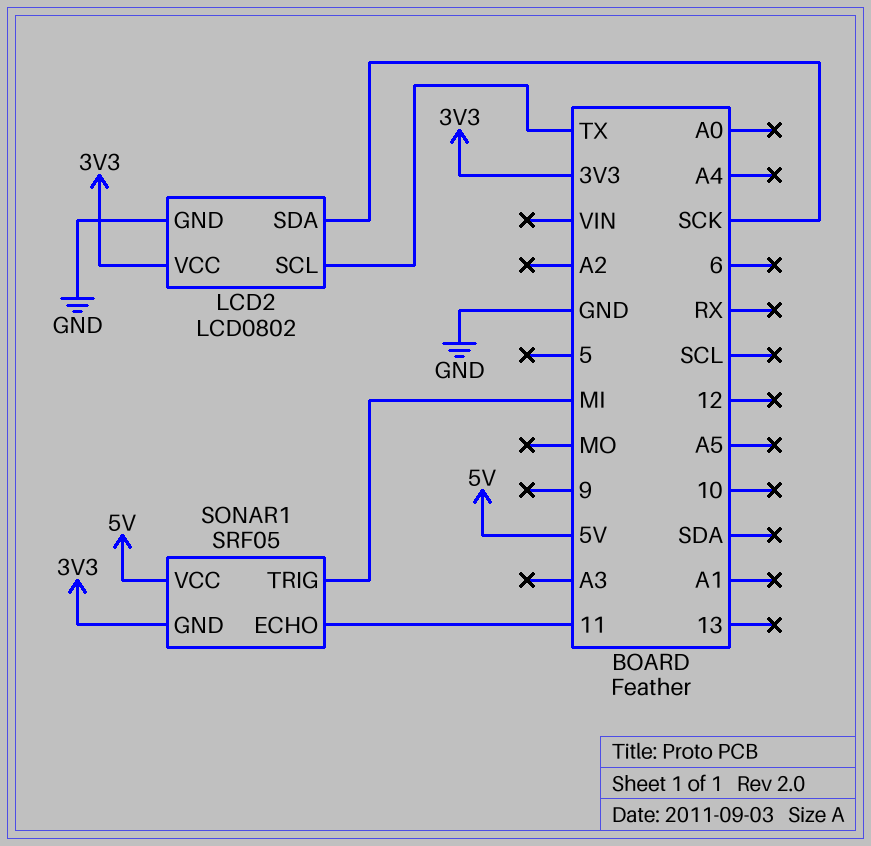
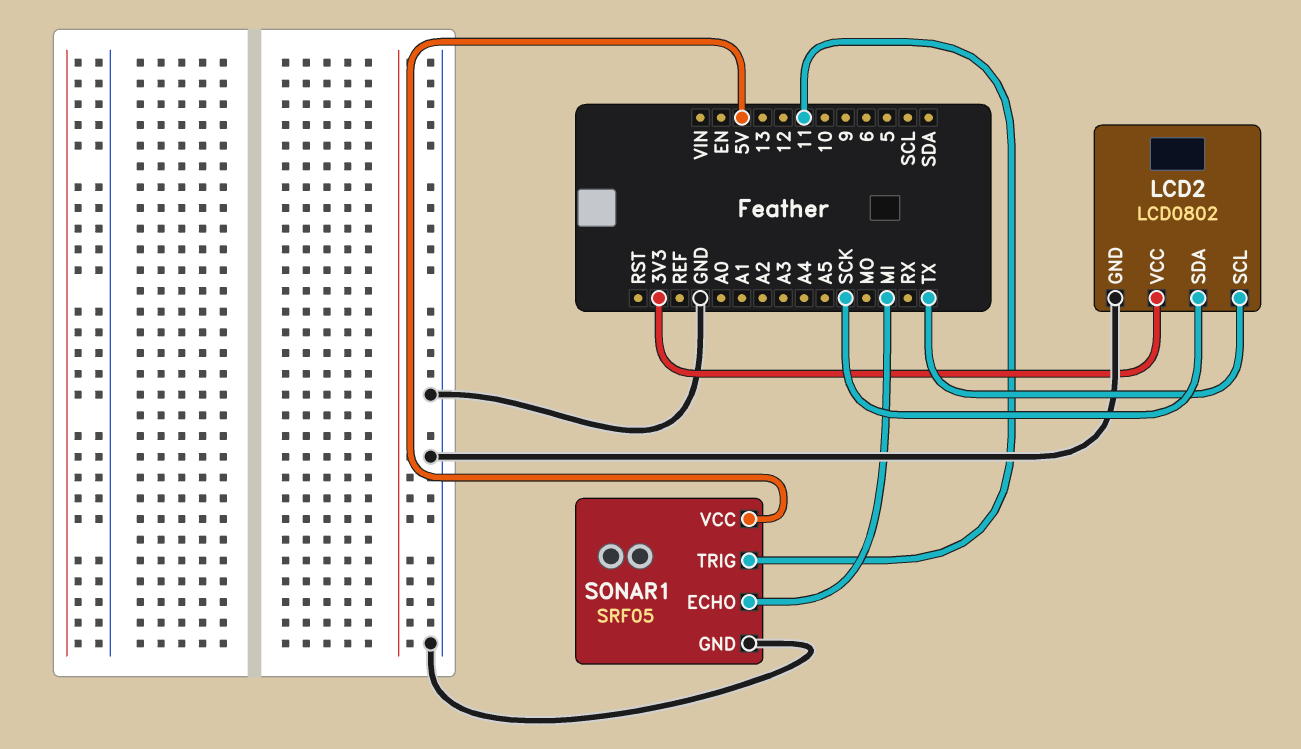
SONAR1 pin ECHO: 11 -> MI
SONAR1 pin GND: 3V3 -> GND
SONAR1 pin TRIG: MI -> 11

